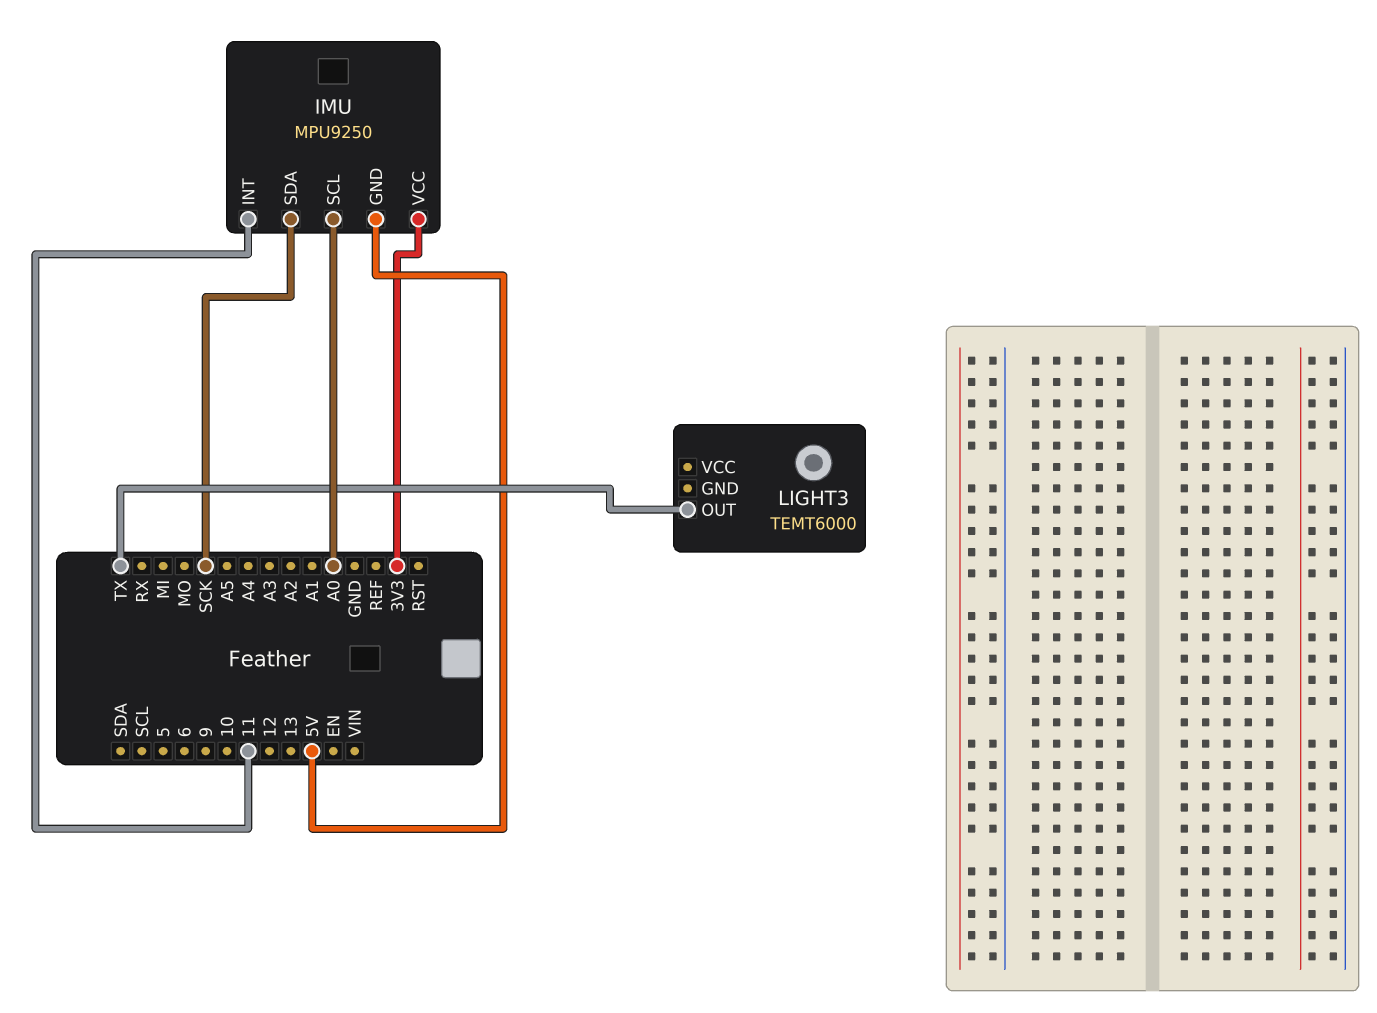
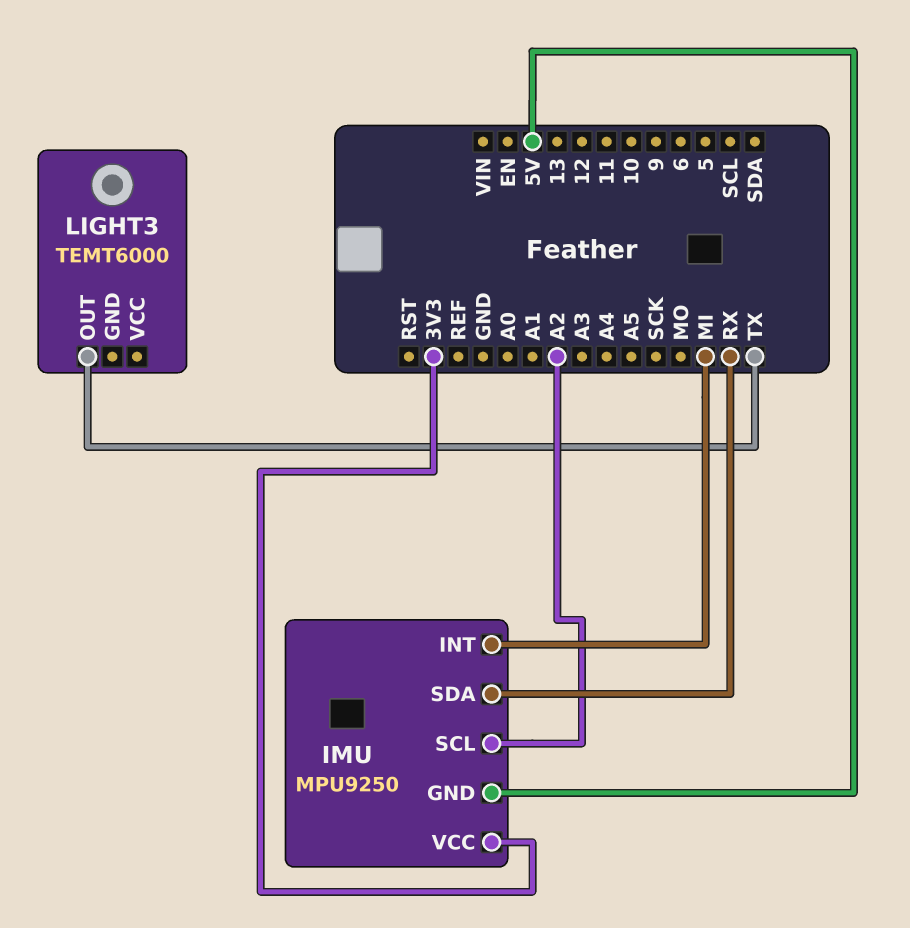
IMU pin INT: 11 -> MI
IMU pin SCL: A0 -> A2
IMU pin SDA: SCK -> RX

